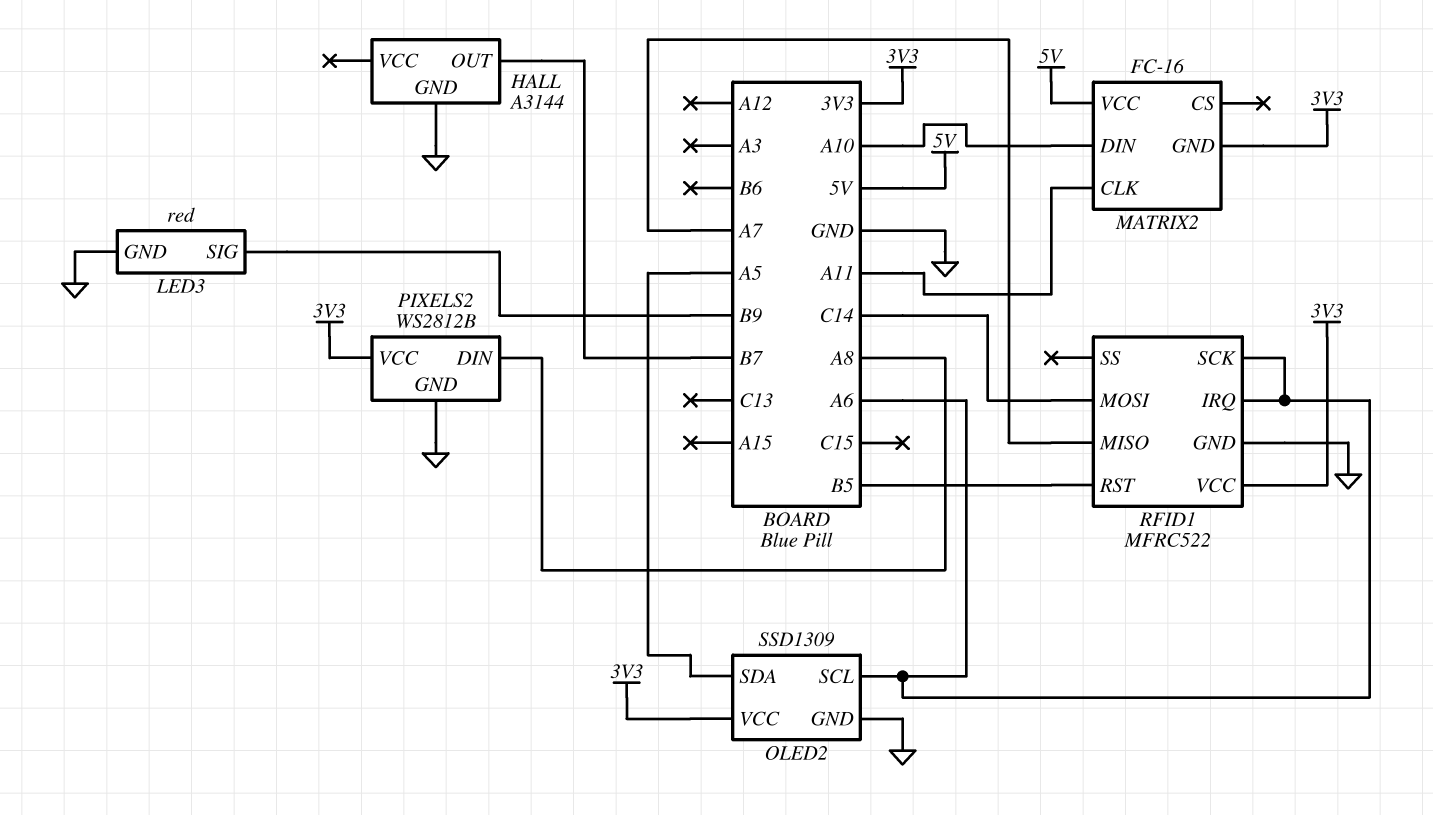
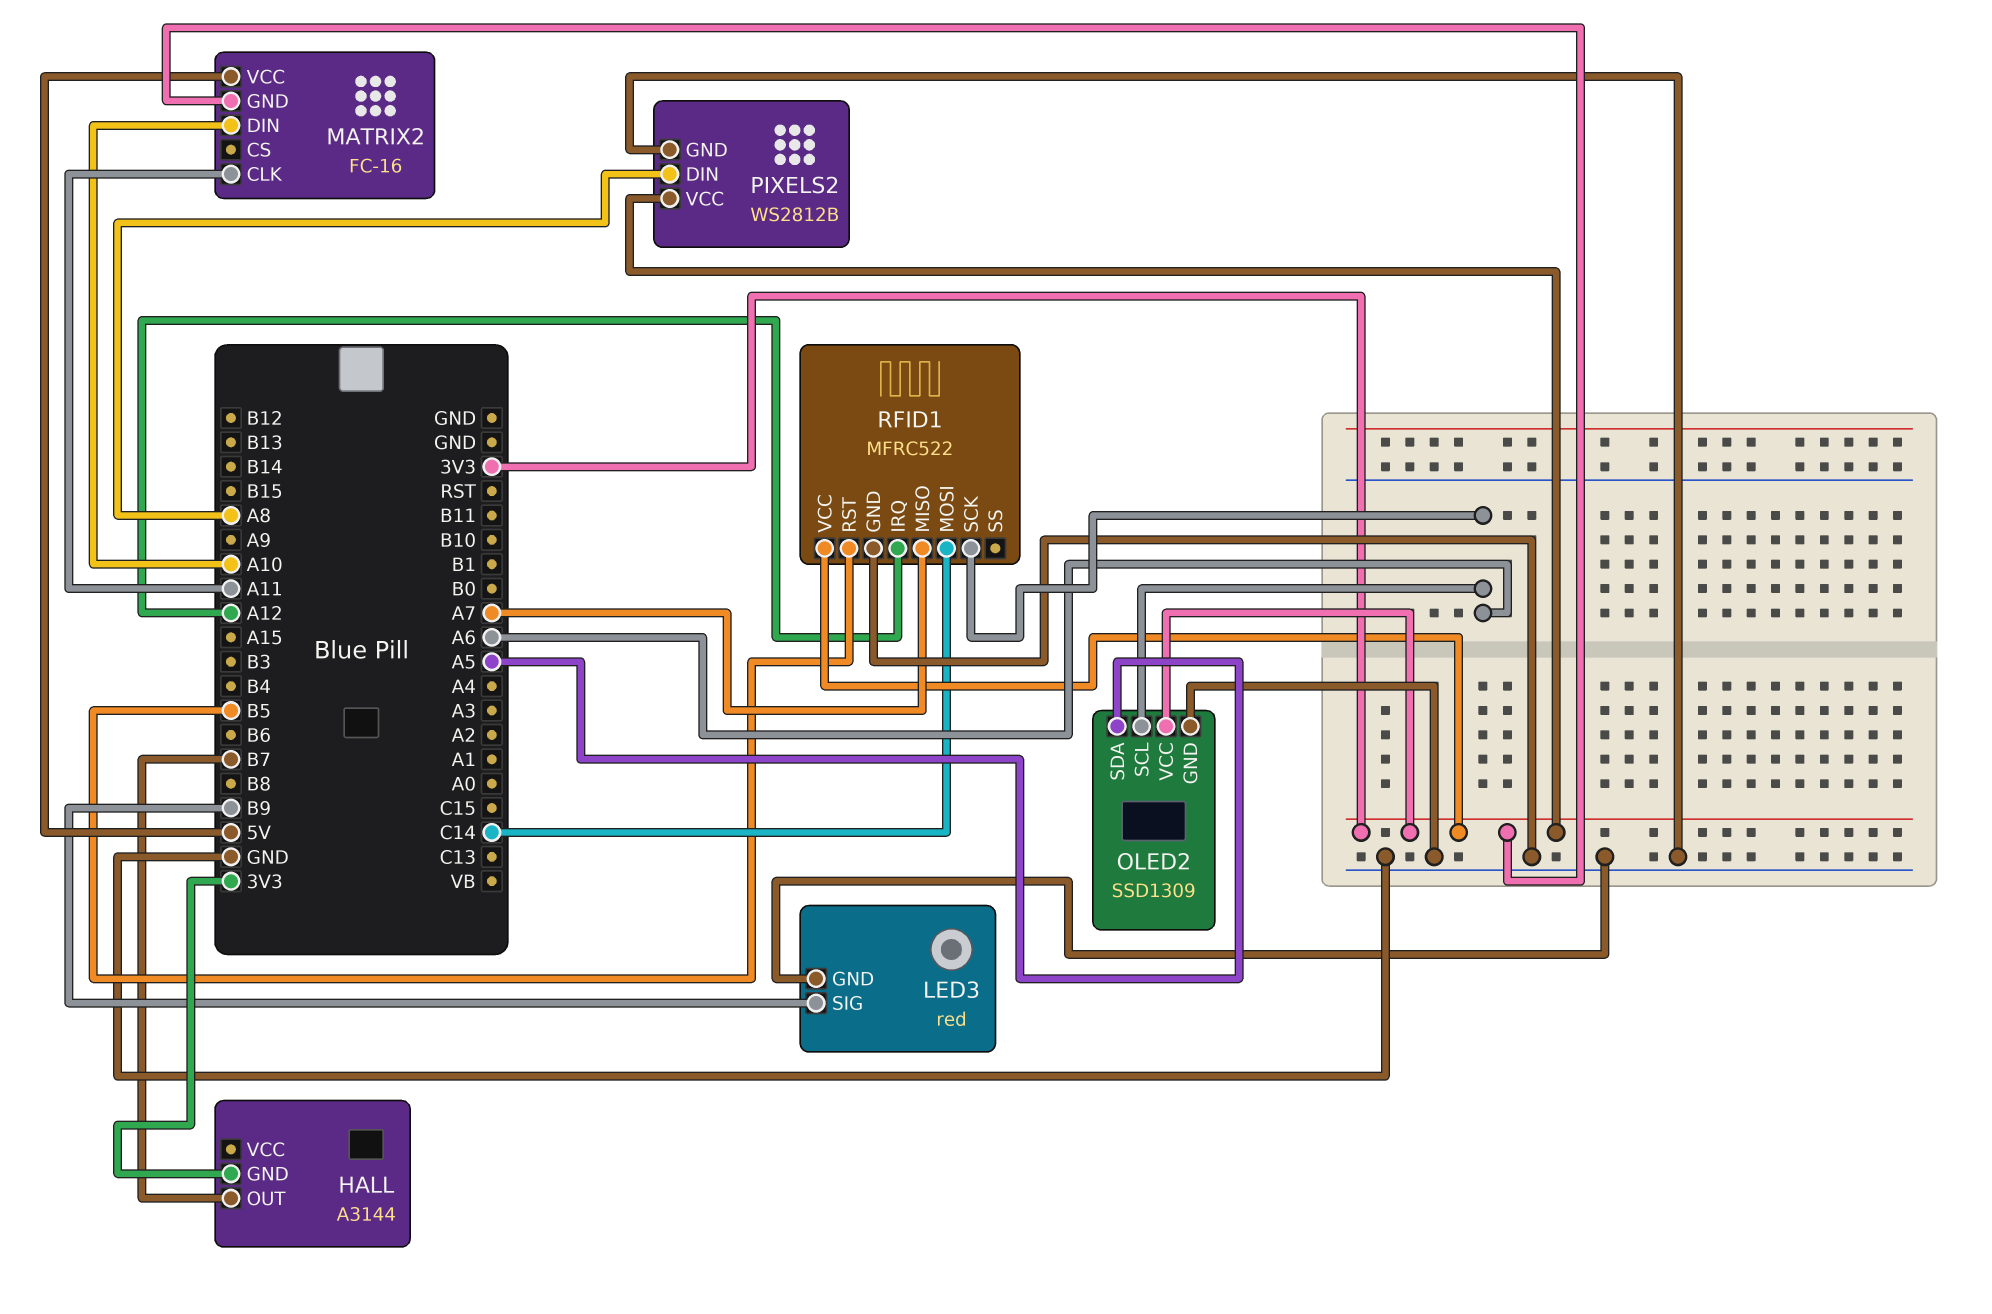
HALL pin GND: GND -> 3V3
RFID1 pin IRQ: A6 -> A12

